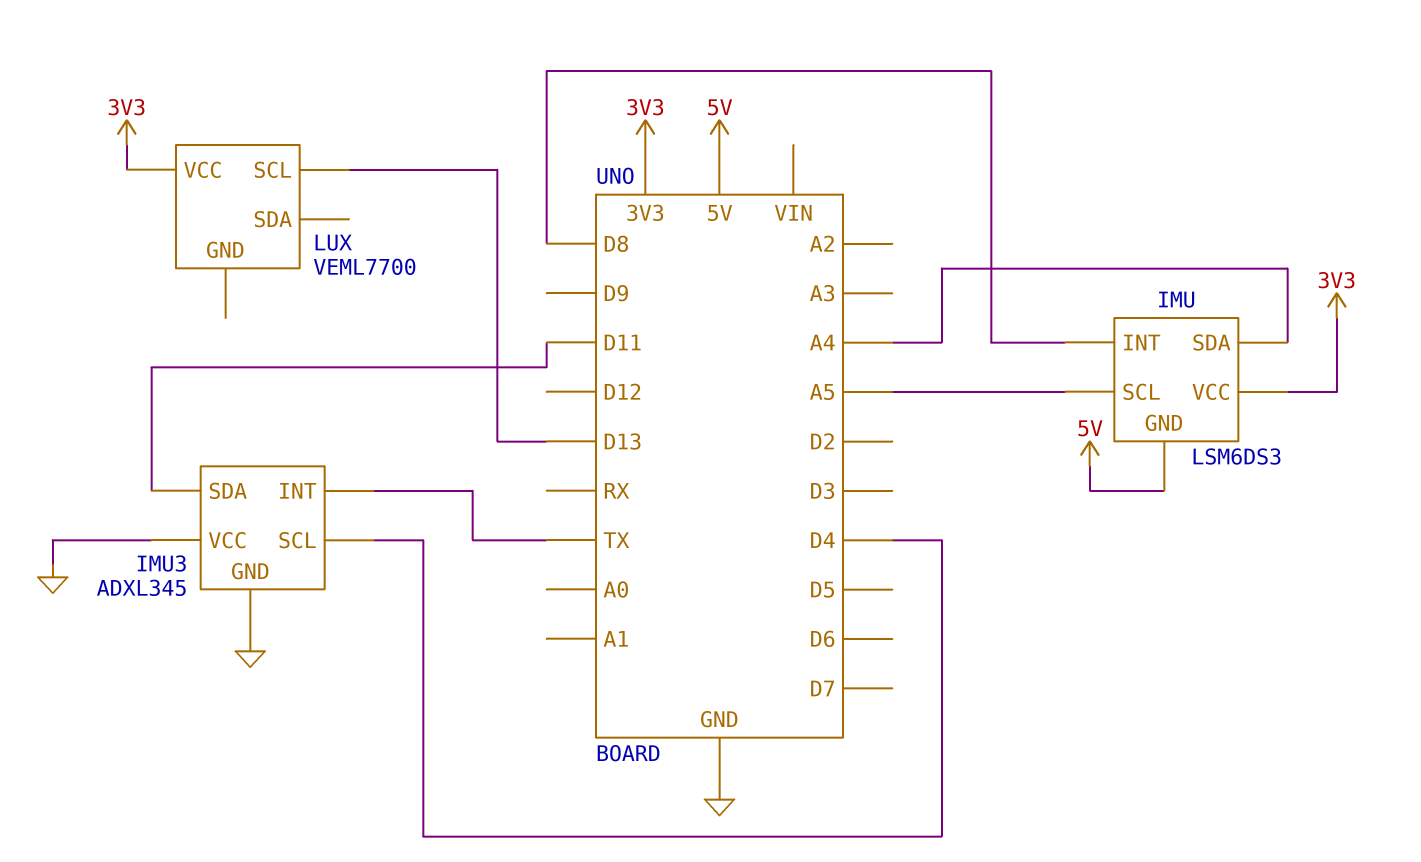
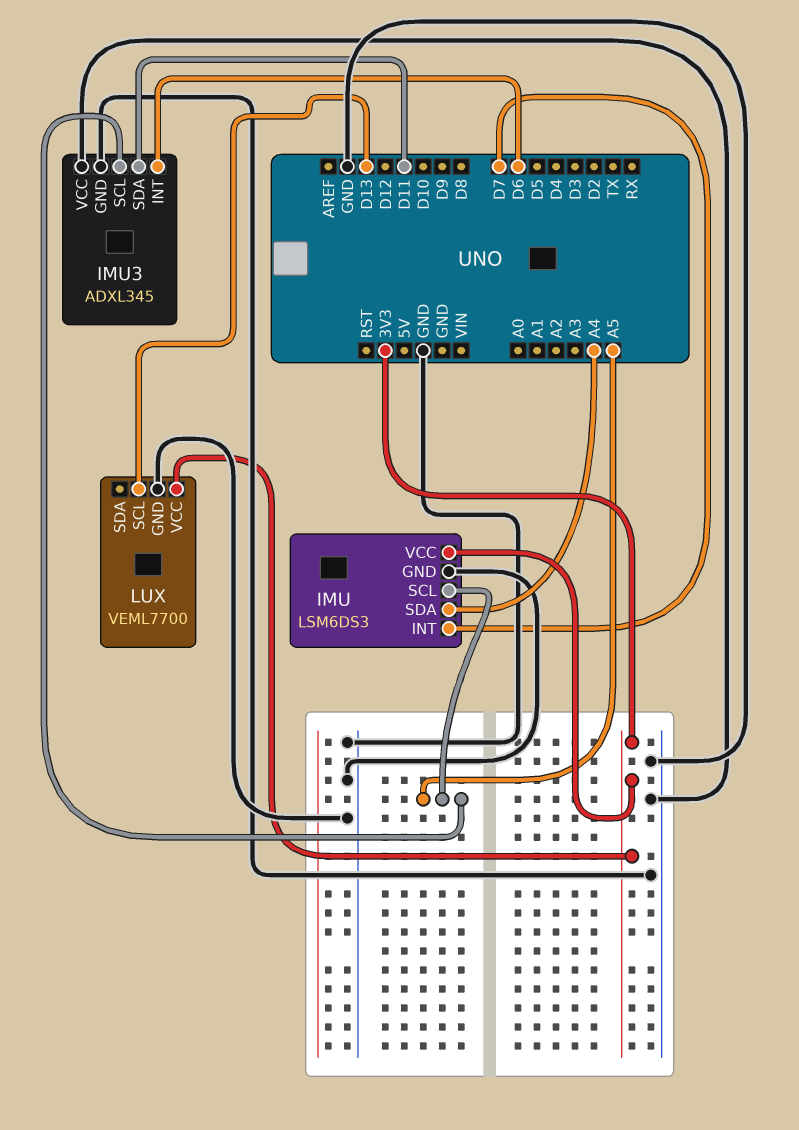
IMU pin GND: 5V -> GND
IMU pin INT: D8 -> D7
IMU3 pin INT: TX -> D6
IMU3 pin SCL: D4 -> A5
LUX pin GND: none -> GND

